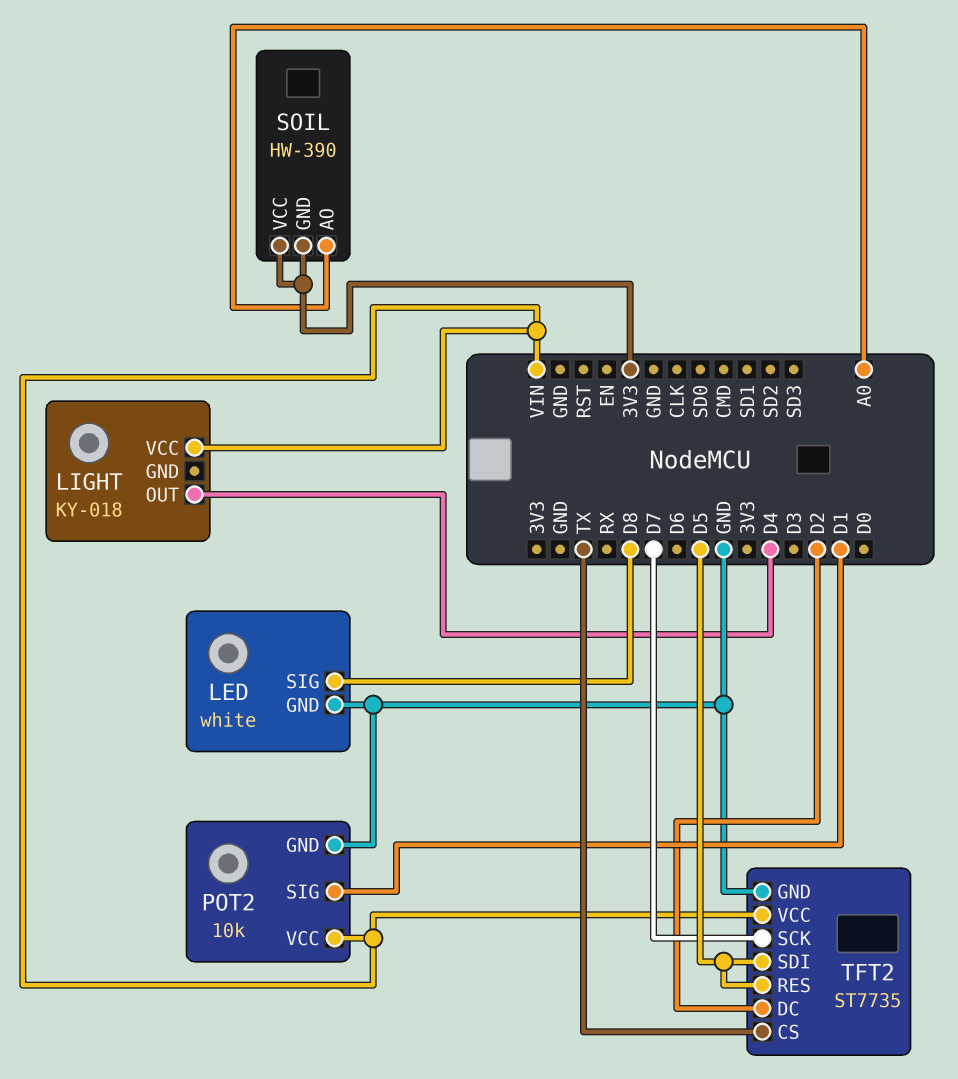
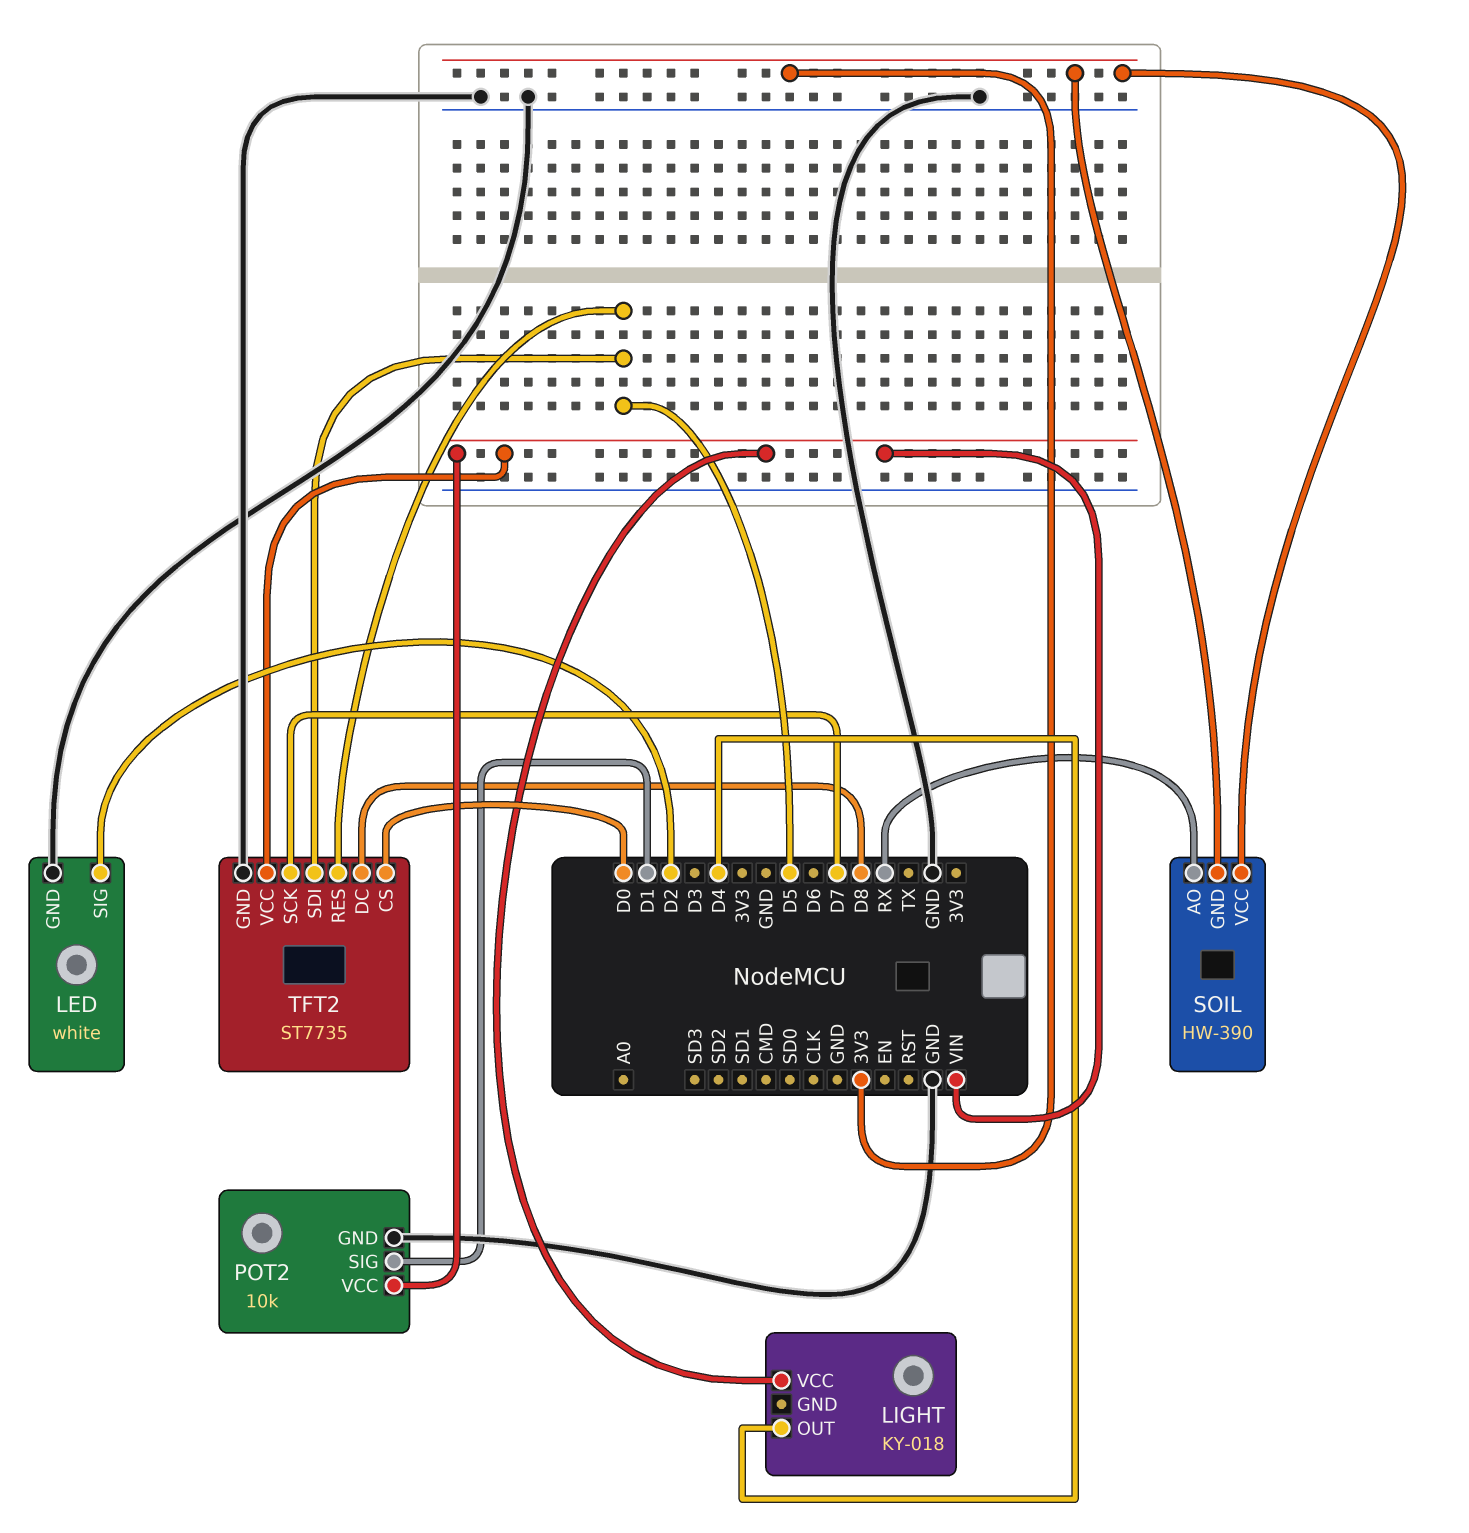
LED pin SIG: D8 -> D2
SOIL pin AO: A0 -> RX
TFT2 pin CS: TX -> D0
TFT2 pin DC: D2 -> D8

